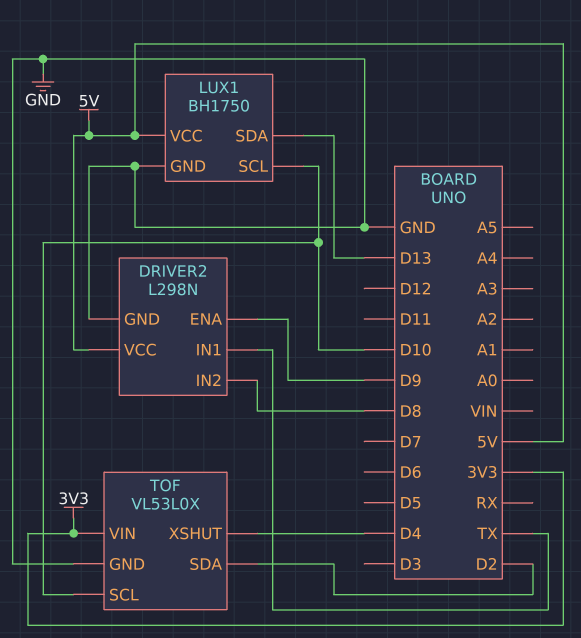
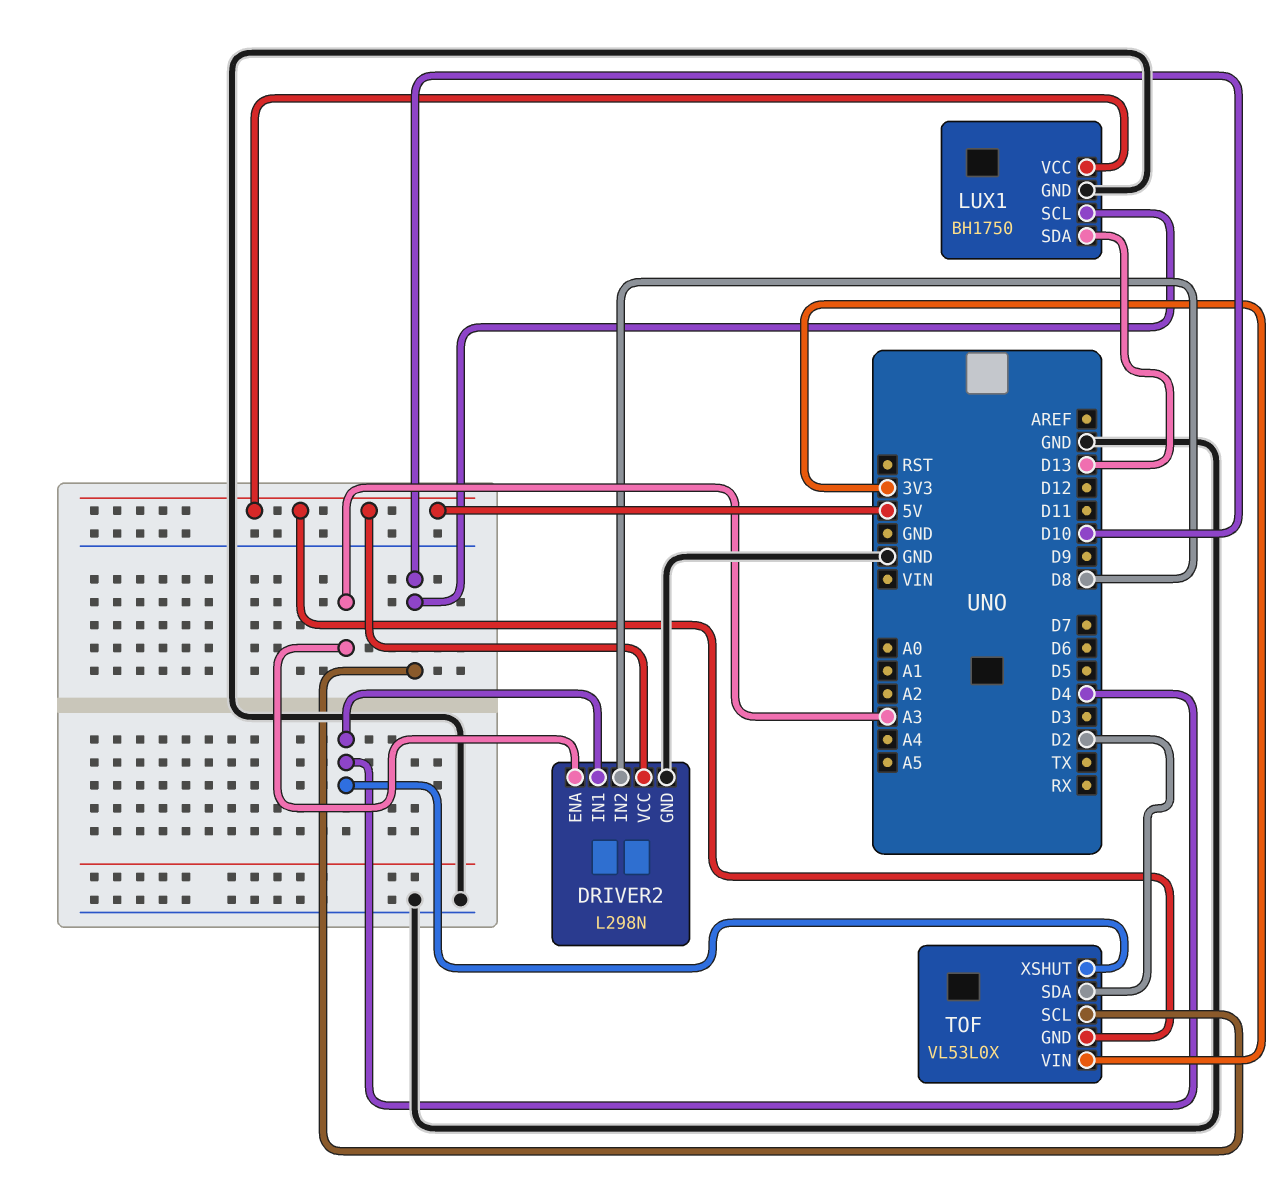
DRIVER2 pin ENA: D9 -> A3
DRIVER2 pin IN1: TX -> D4
TOF pin GND: GND -> 5V

